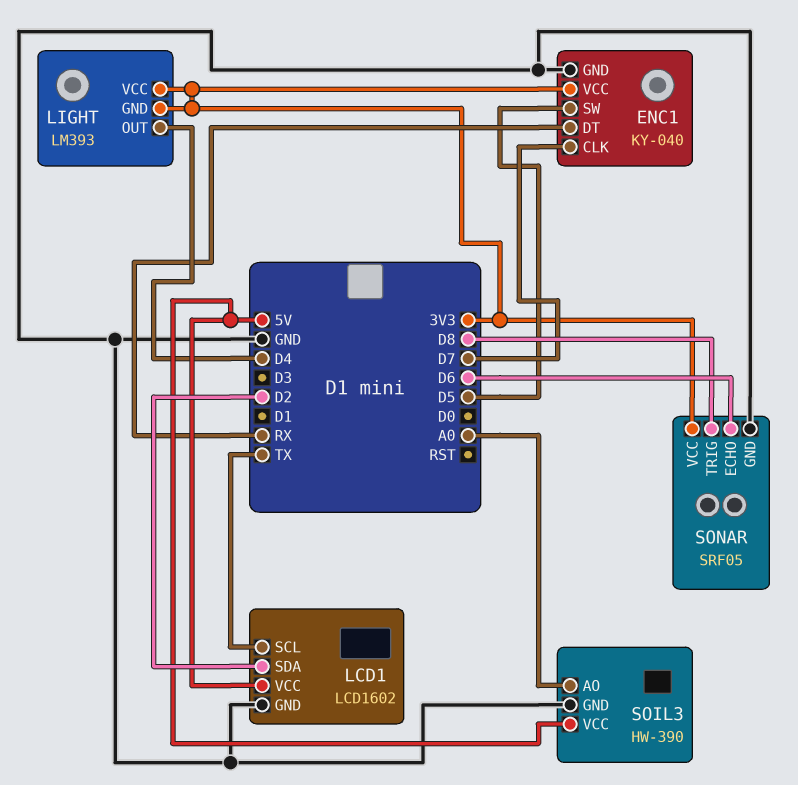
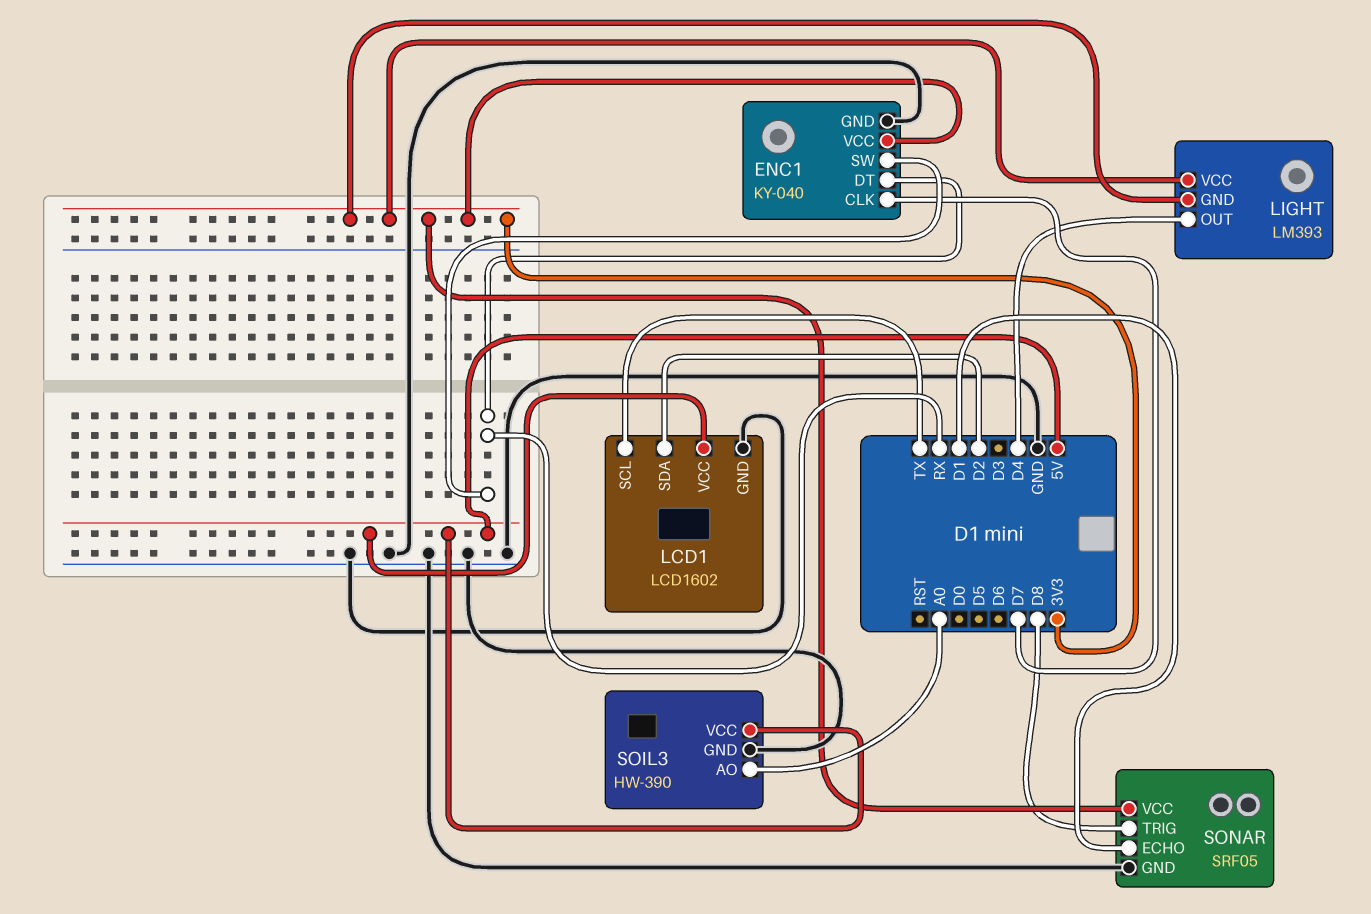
ENC1 pin SW: D5 -> RX
SONAR pin ECHO: D6 -> D1

